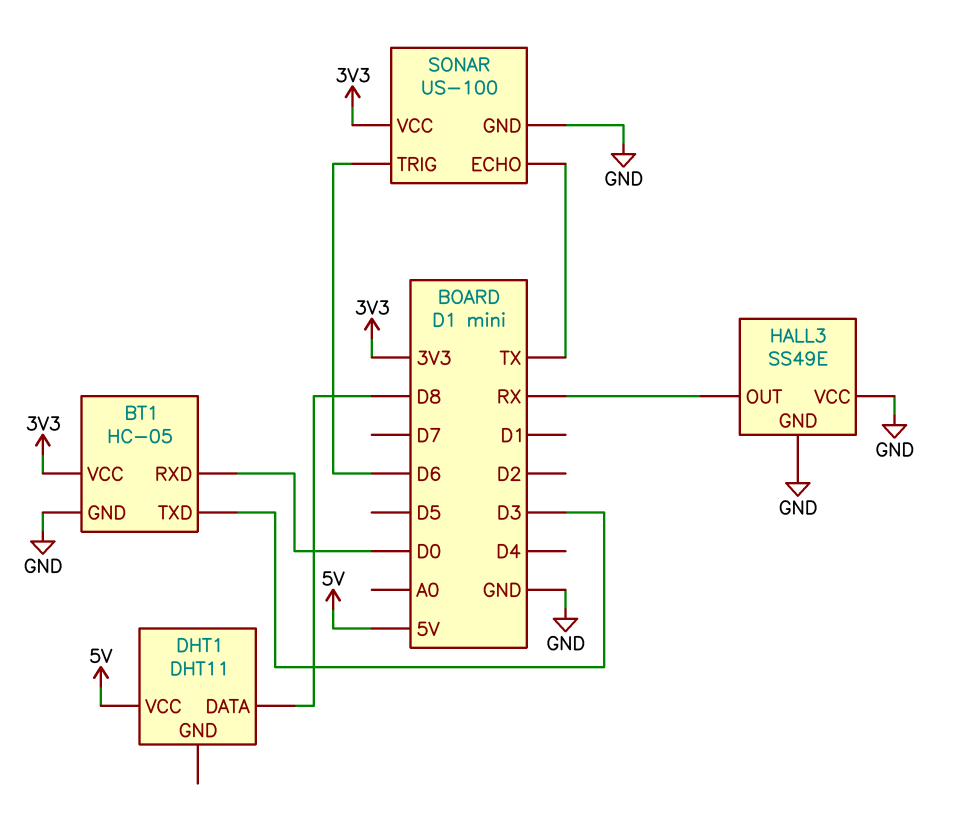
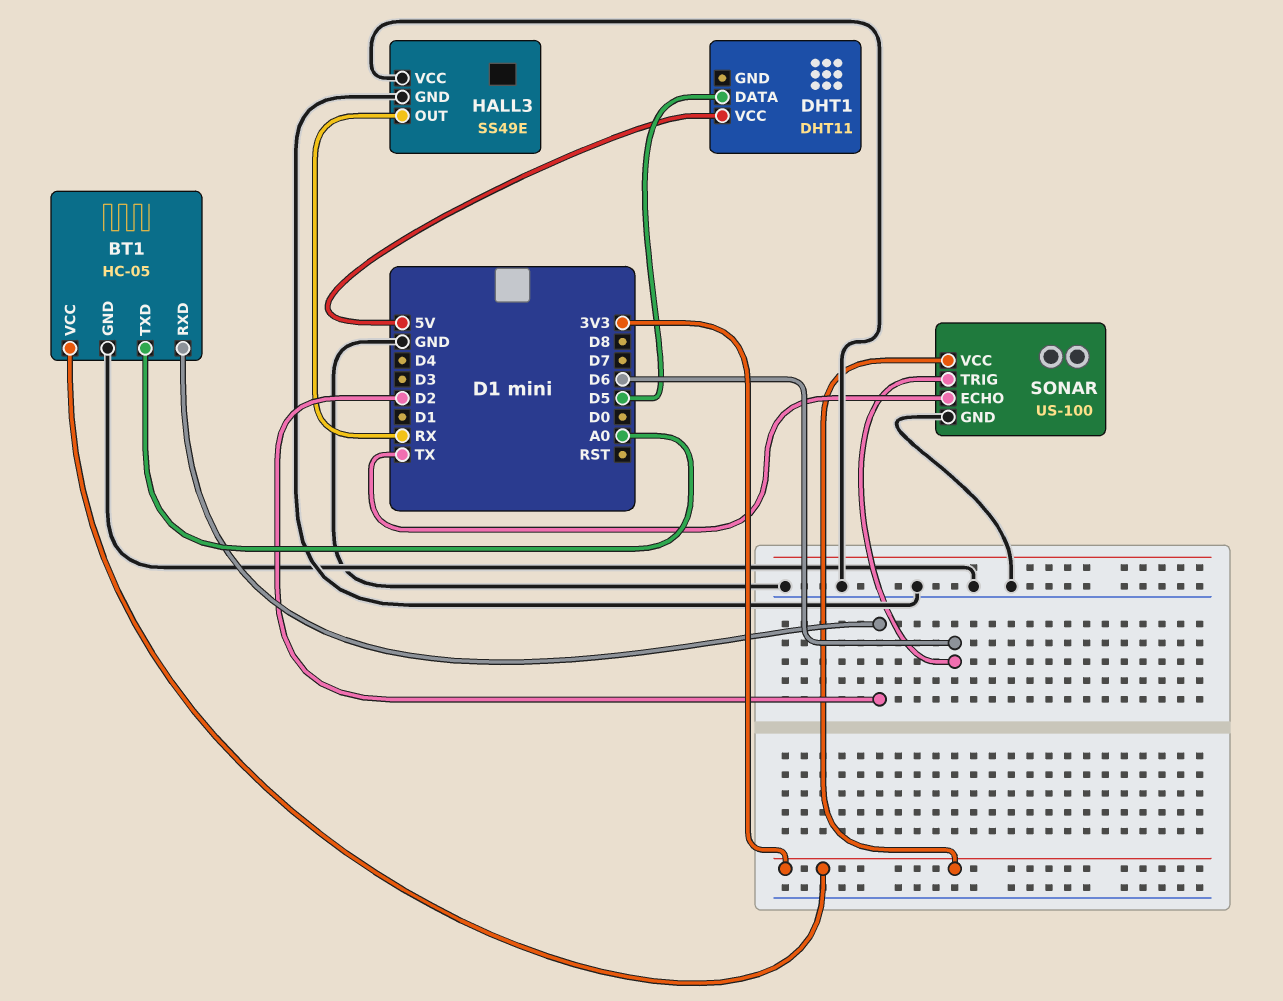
BT1 pin RXD: D0 -> D2
BT1 pin TXD: D3 -> A0
DHT1 pin DATA: D8 -> D5

